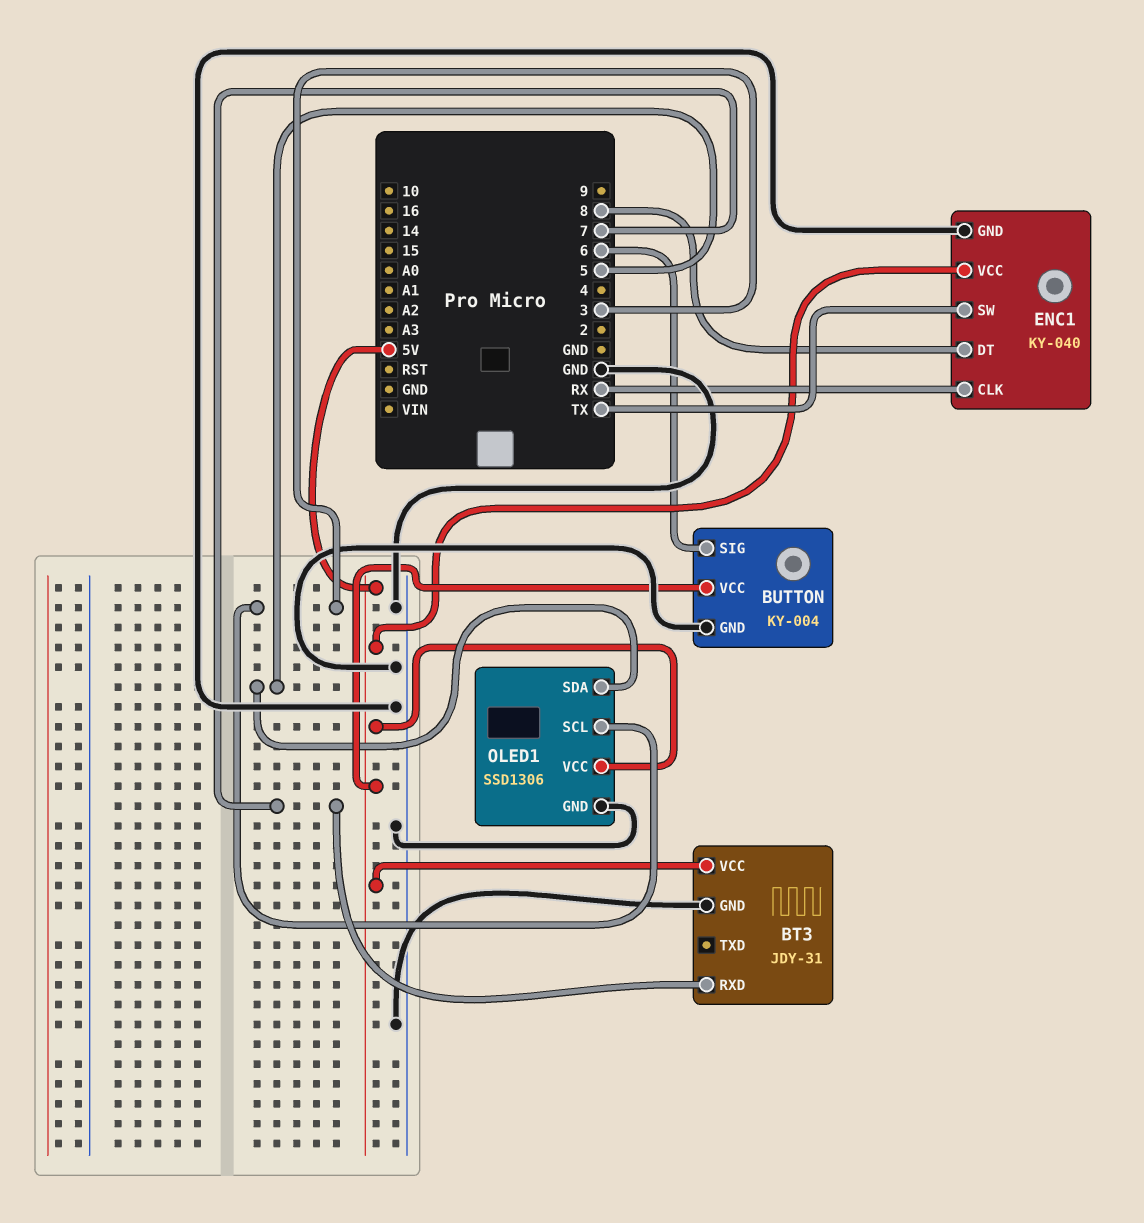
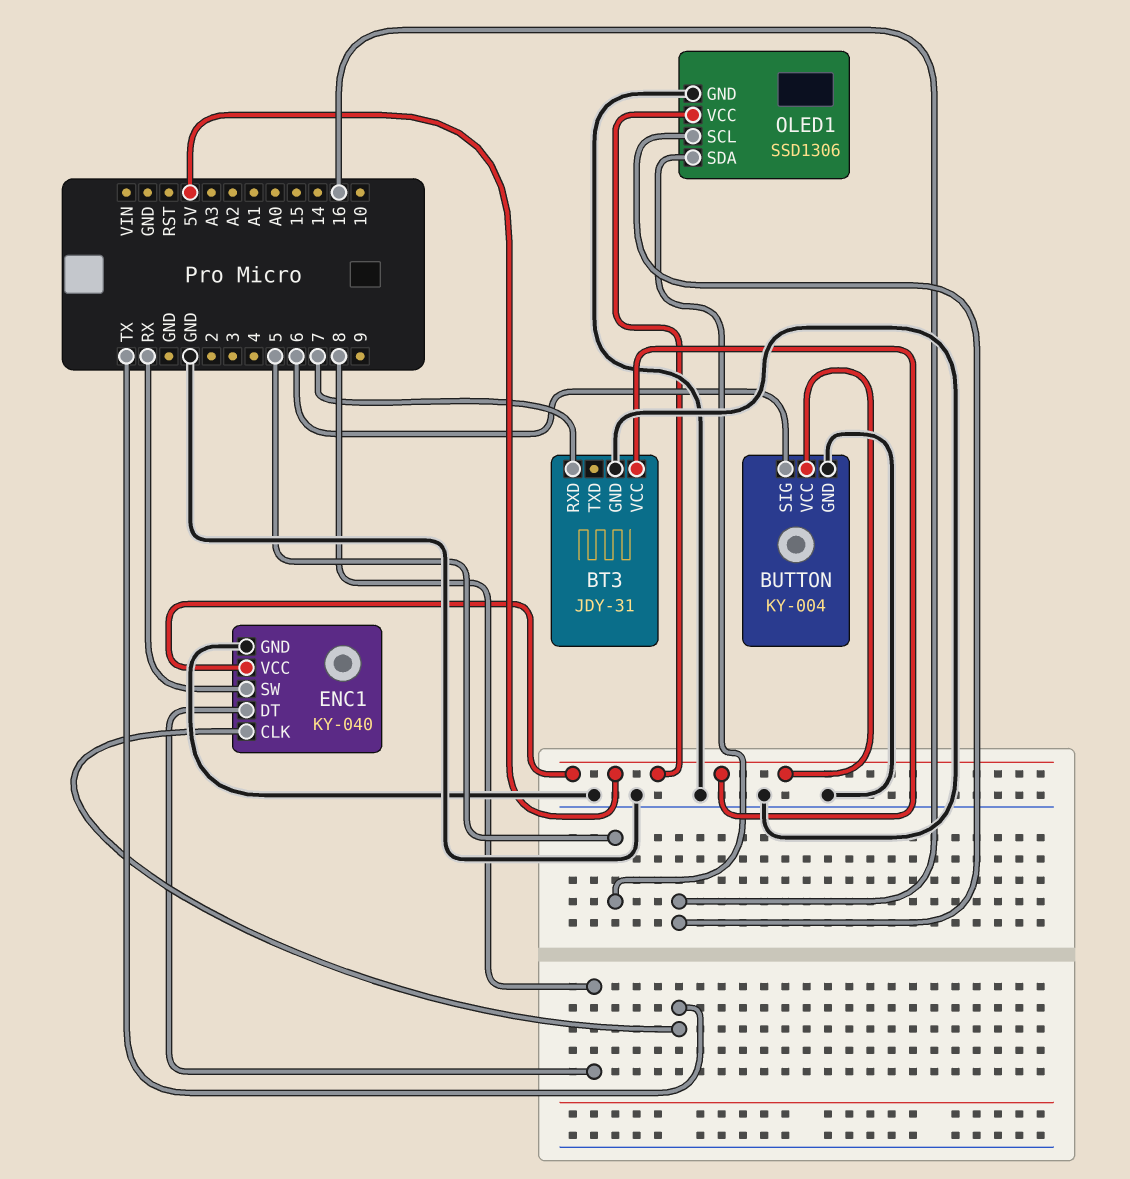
ENC1 pin CLK: RX -> TX
ENC1 pin SW: TX -> RX
OLED1 pin SCL: 3 -> 16

